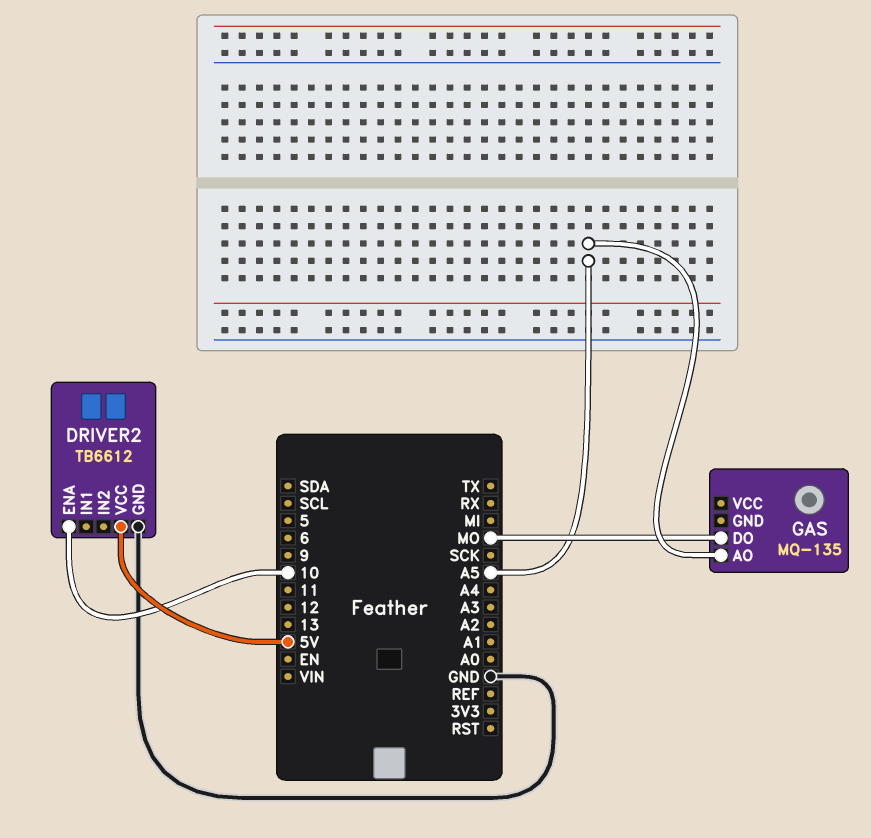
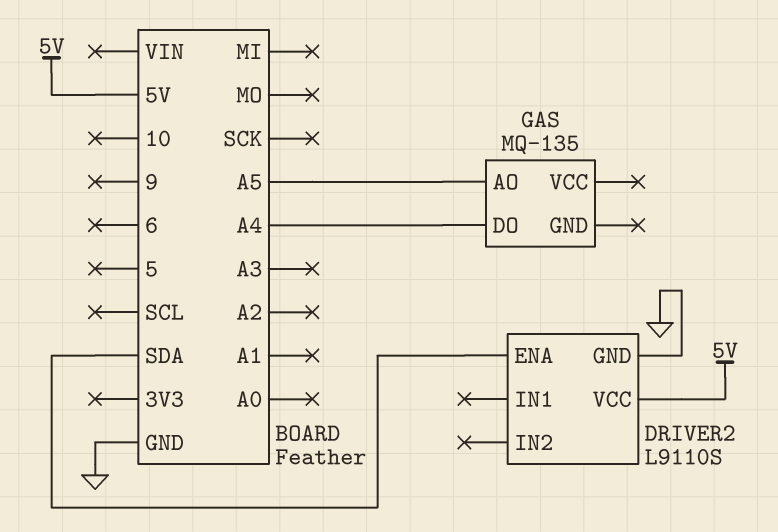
DRIVER2: TB6612 -> L9110S
DRIVER2 pin ENA: 10 -> SDA
GAS pin DO: MO -> A4

